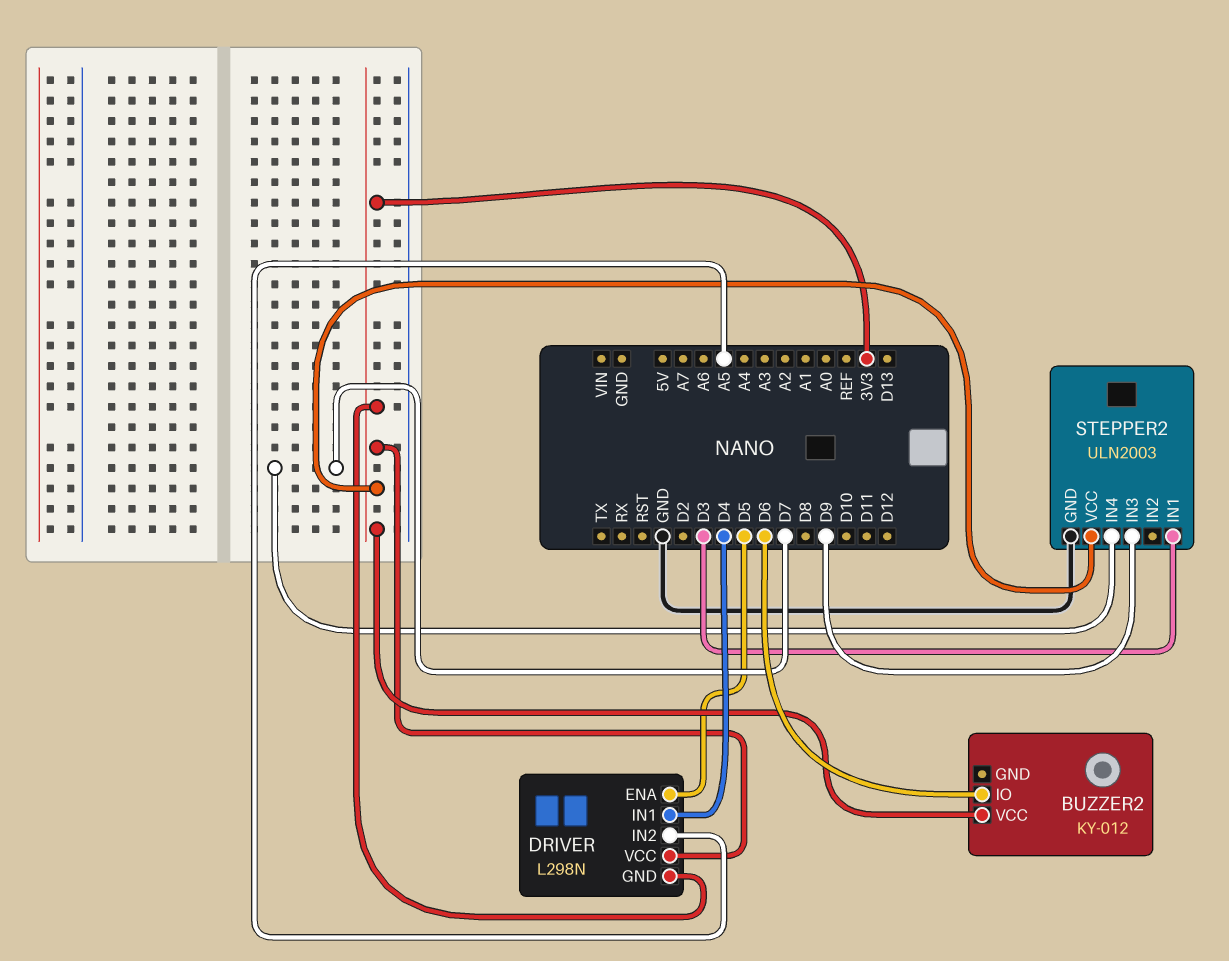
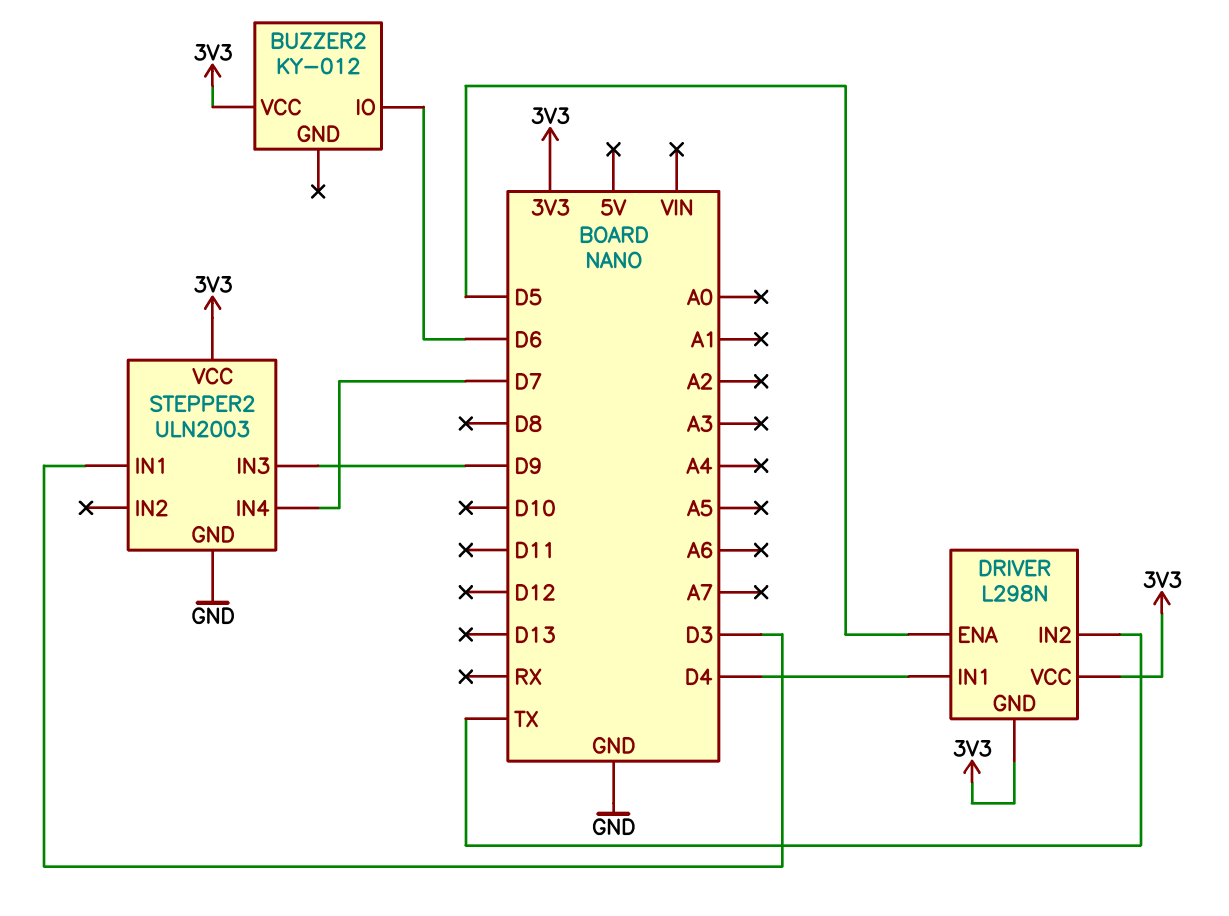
DRIVER pin IN2: A5 -> TX

